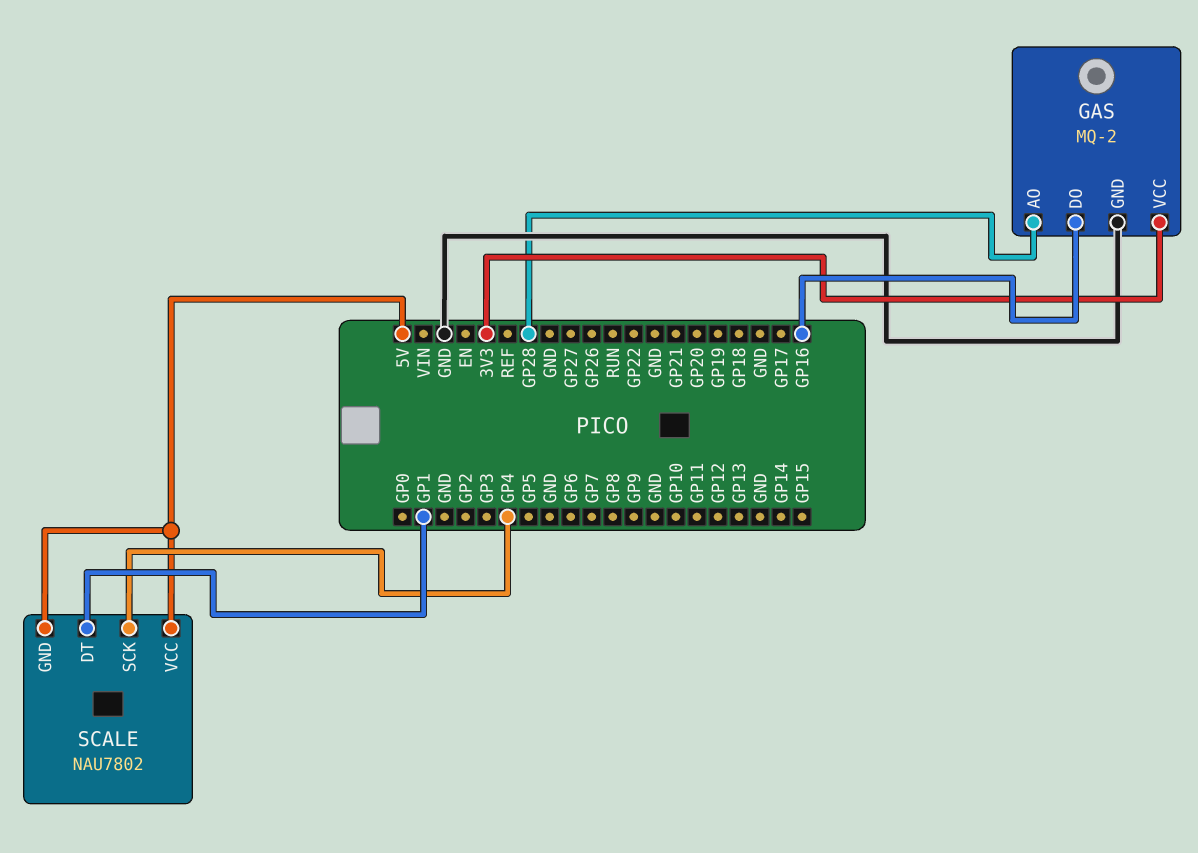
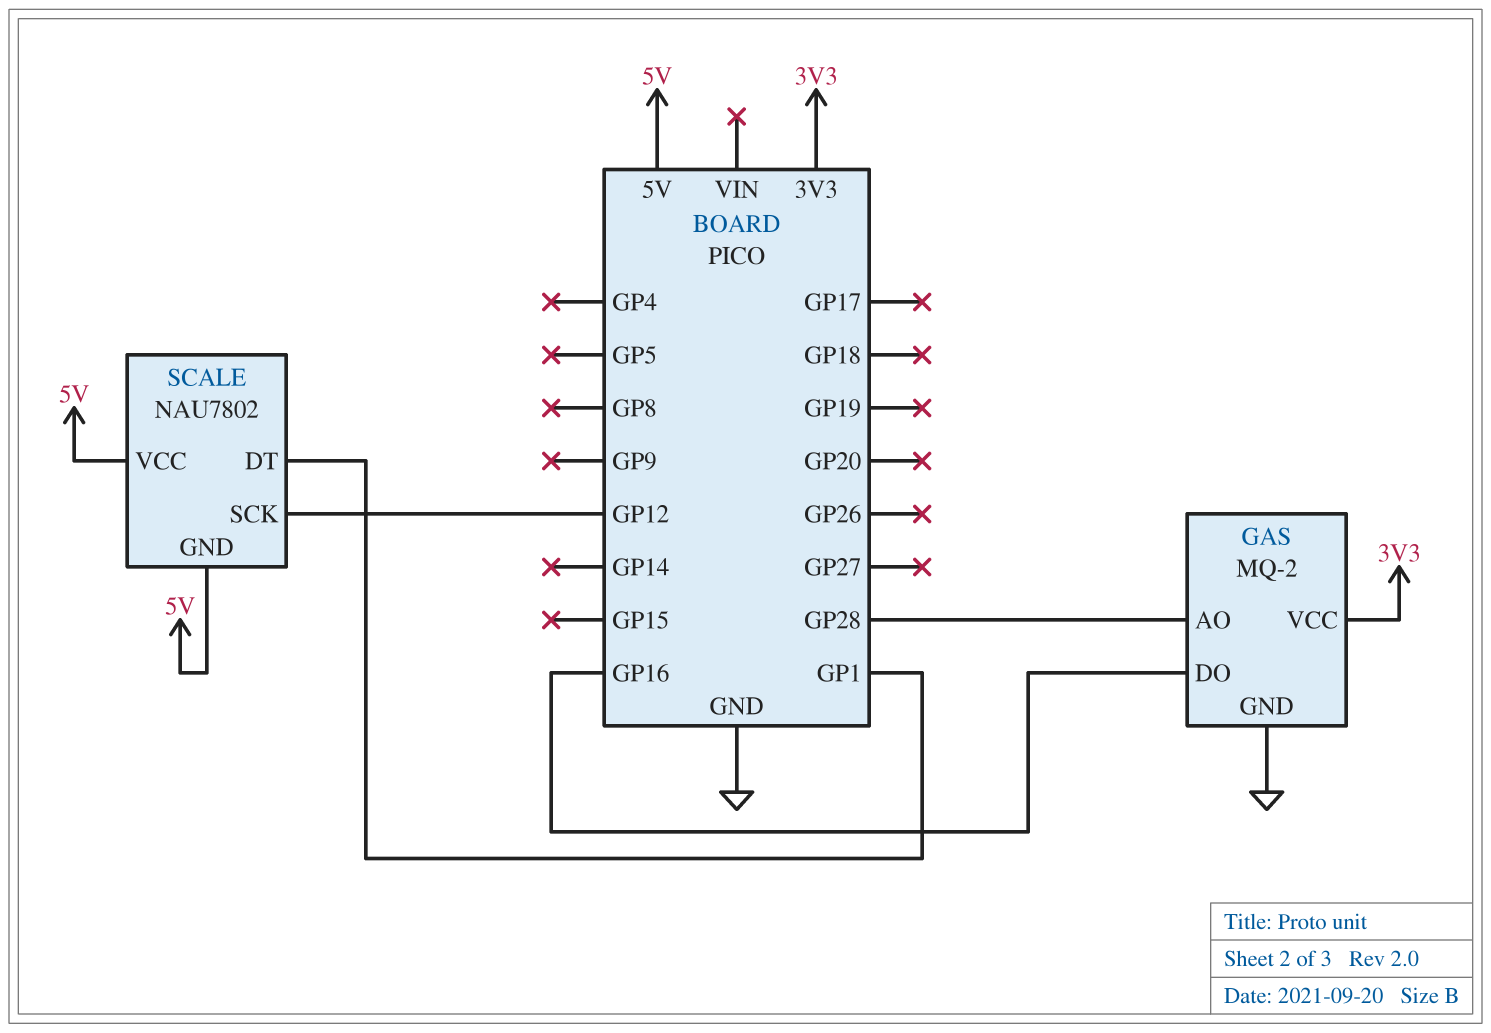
SCALE pin SCK: GP4 -> GP12

